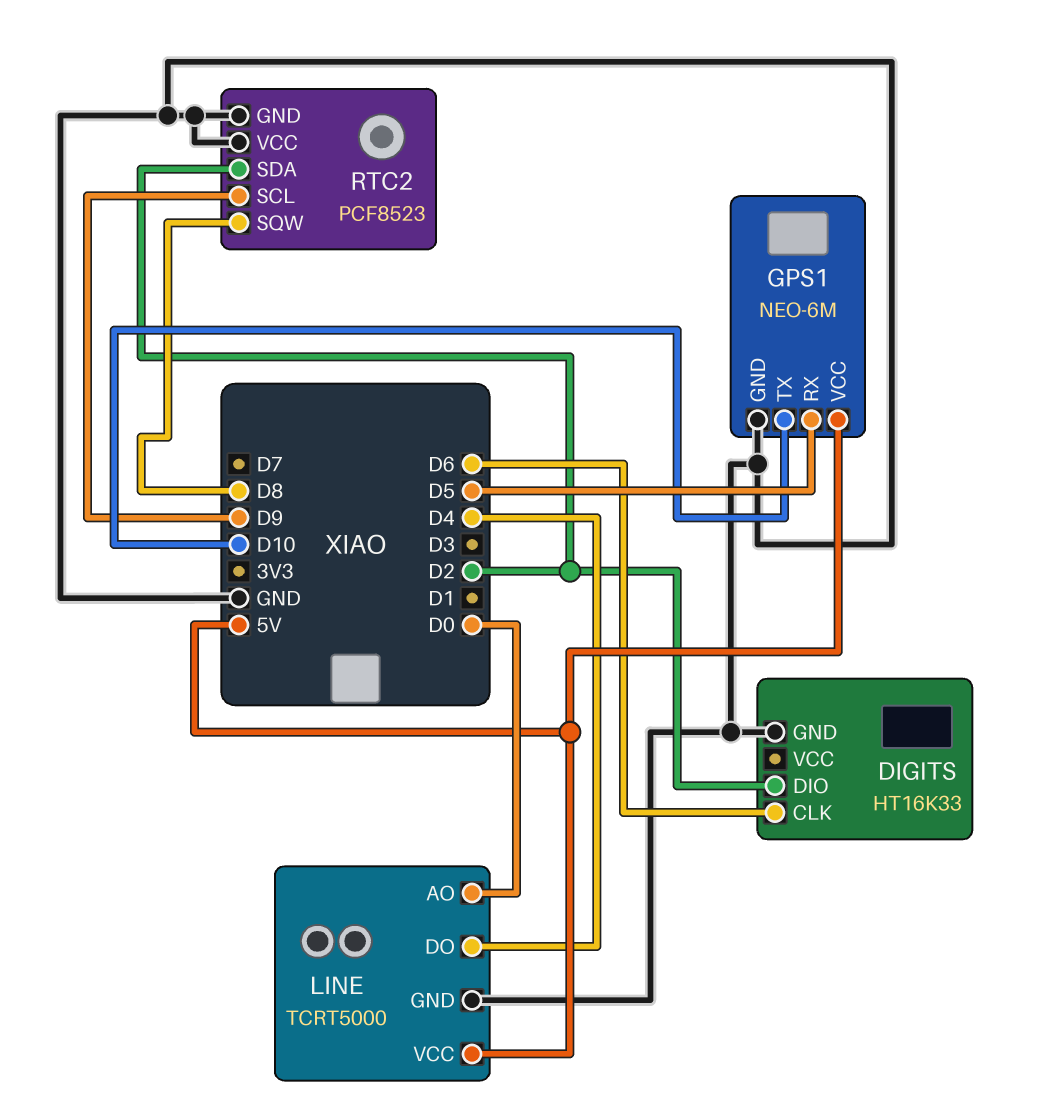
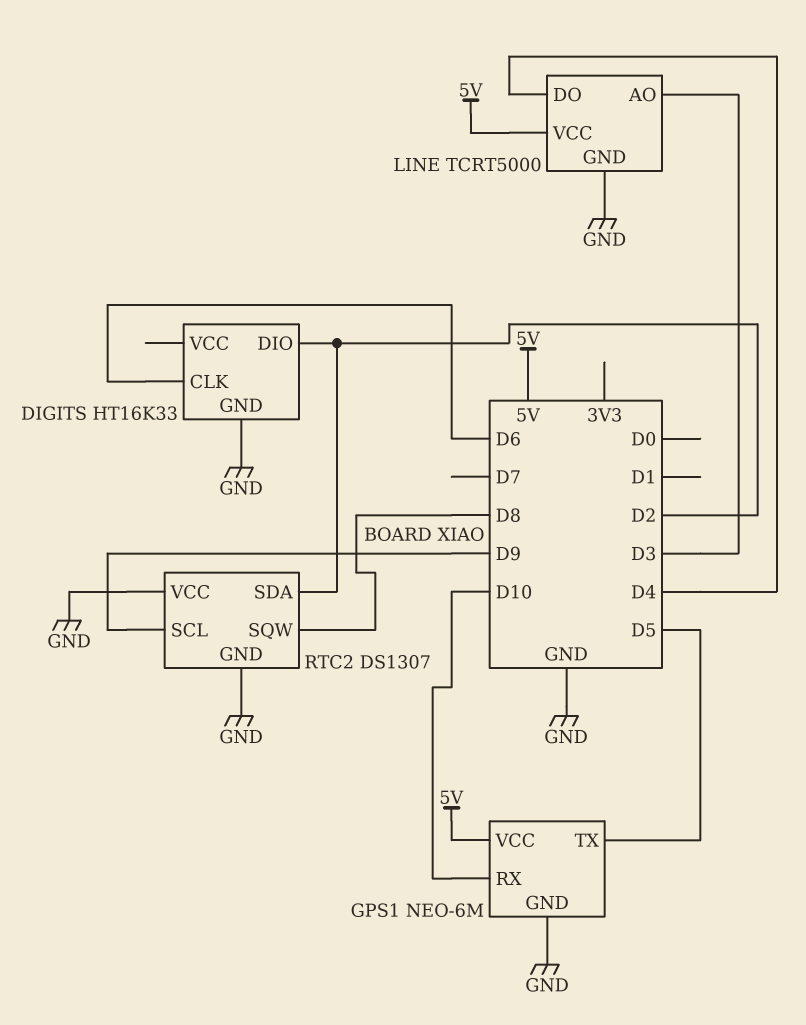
GPS1 pin RX: D5 -> D10
GPS1 pin TX: D10 -> D5
LINE pin AO: D0 -> D3
RTC2: PCF8523 -> DS1307

